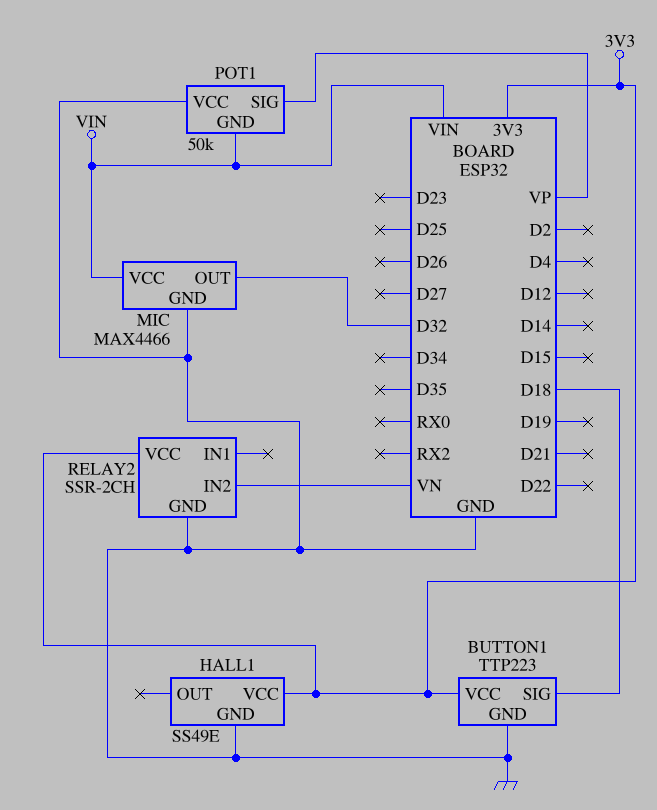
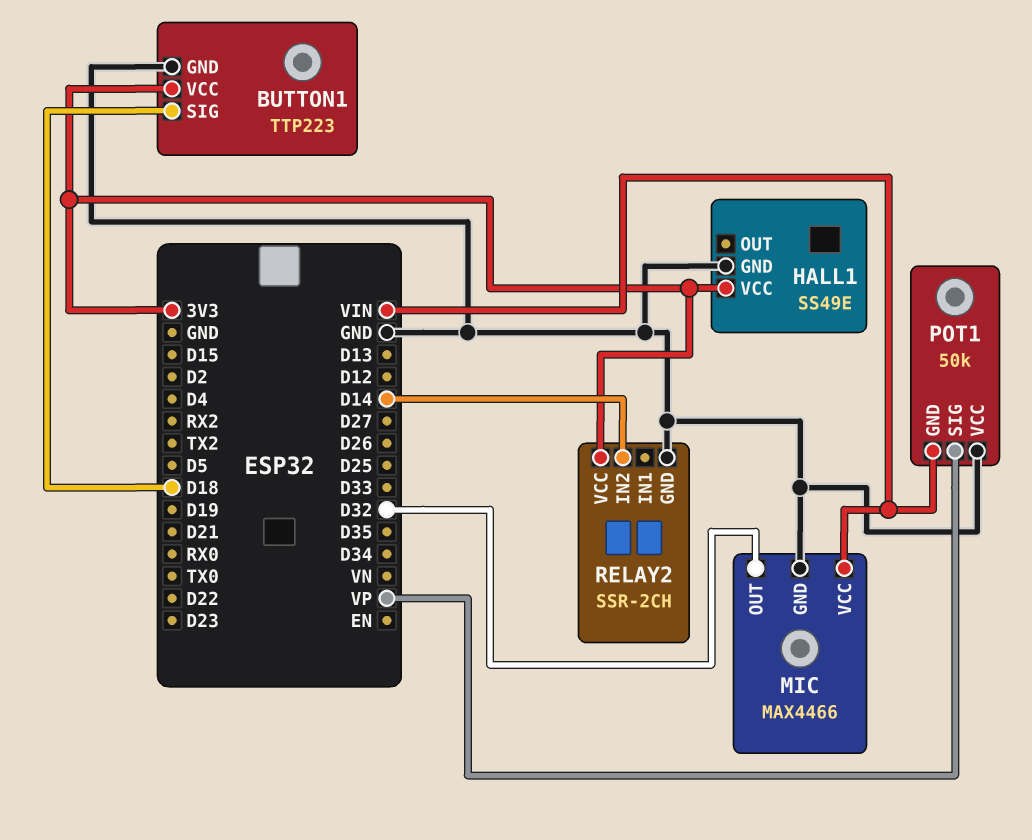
RELAY2 pin IN2: VN -> D14

